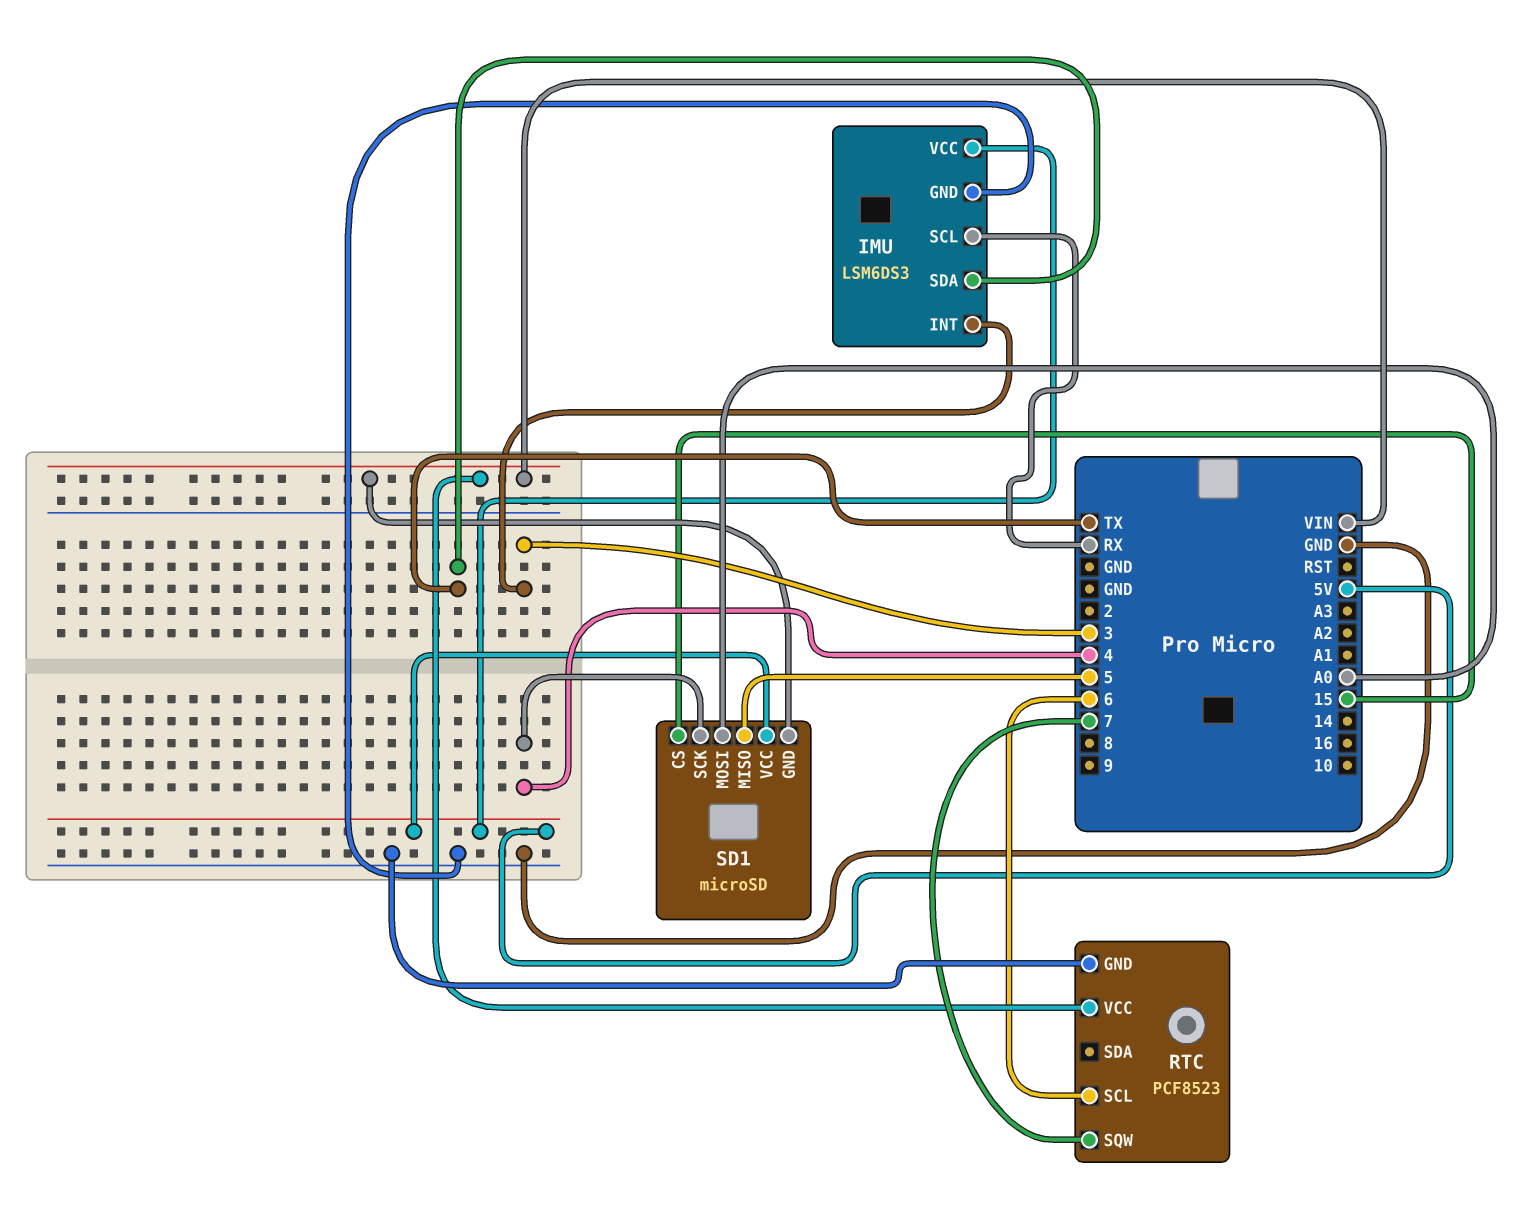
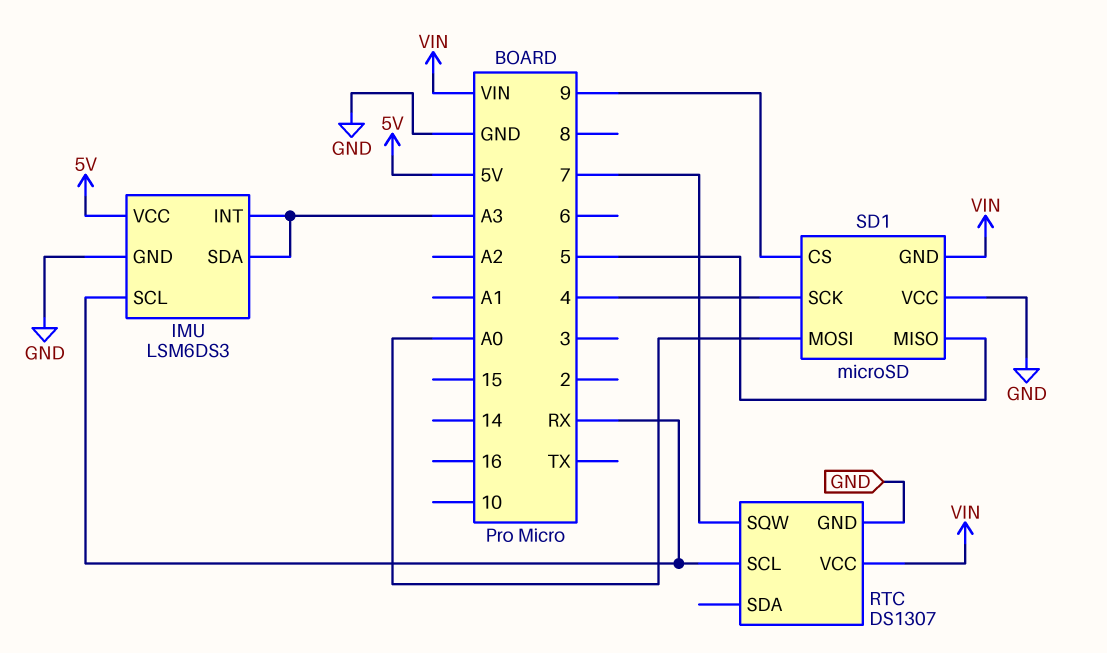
IMU pin INT: 3 -> A3
IMU pin SDA: TX -> A3
RTC: PCF8523 -> DS1307
RTC pin SCL: 6 -> RX
SD1 pin CS: 15 -> 9
SD1 pin VCC: 5V -> GND

